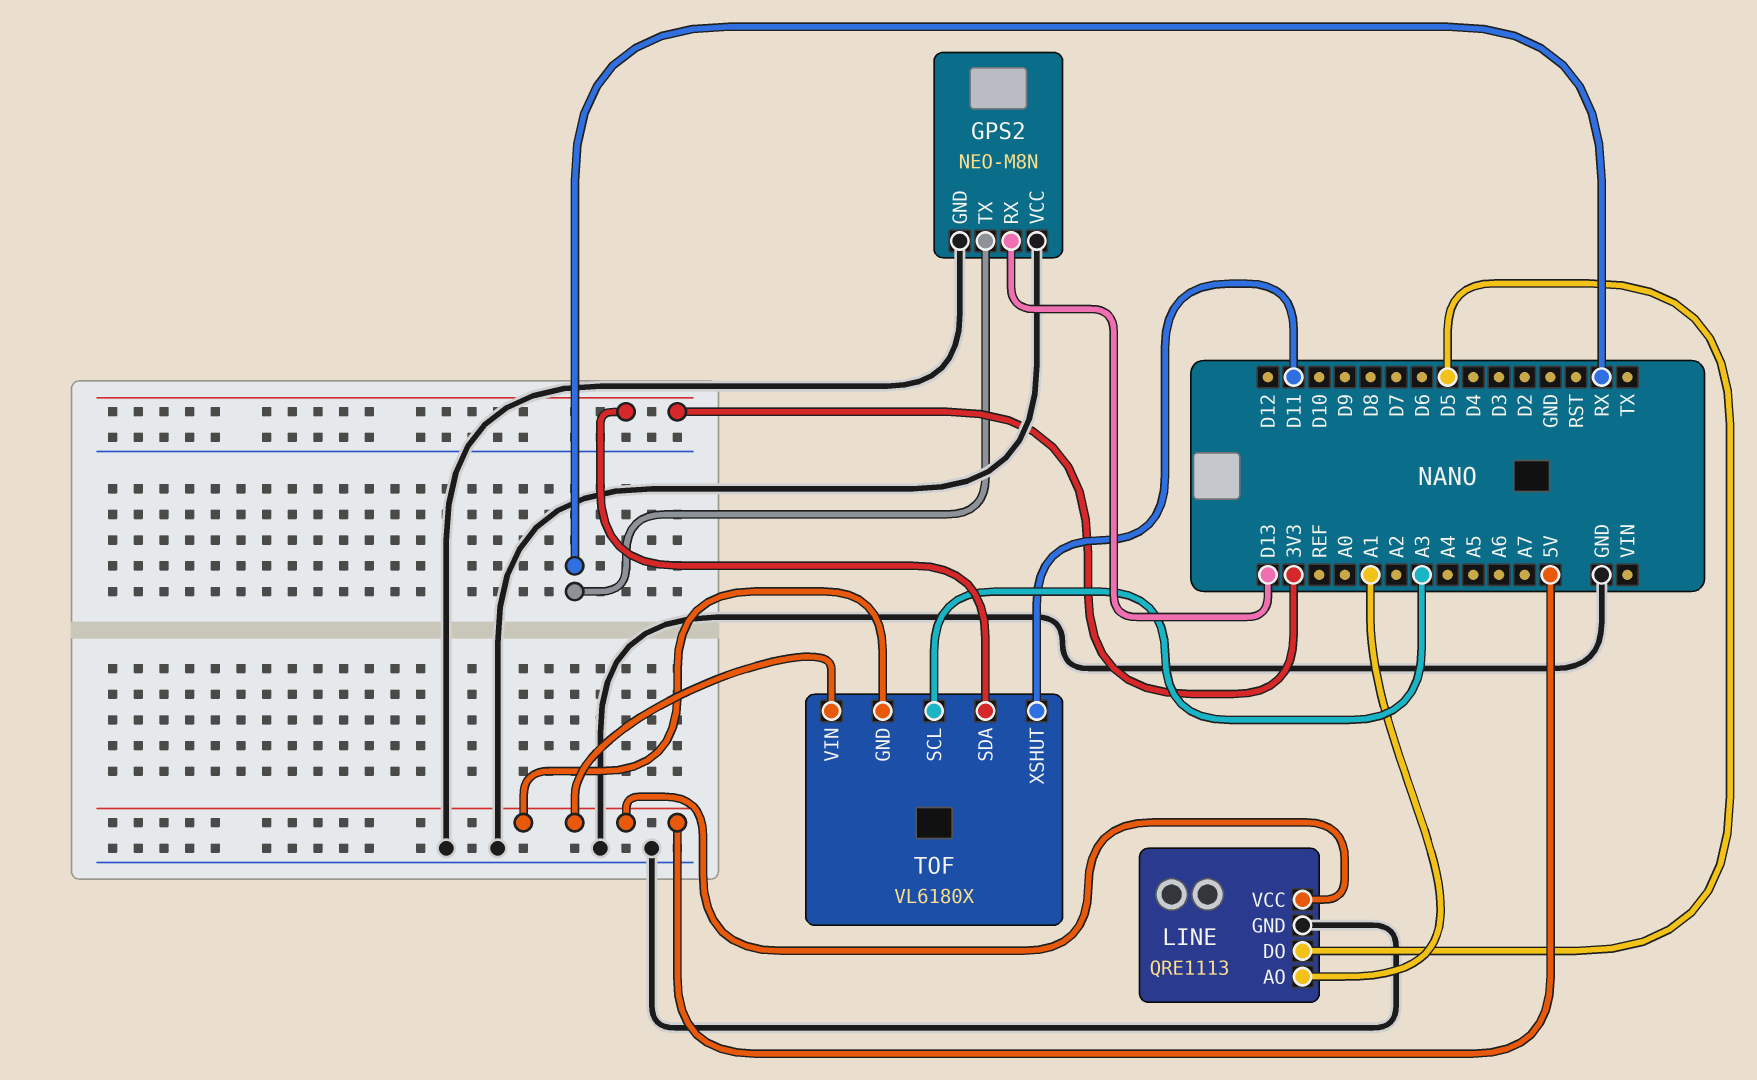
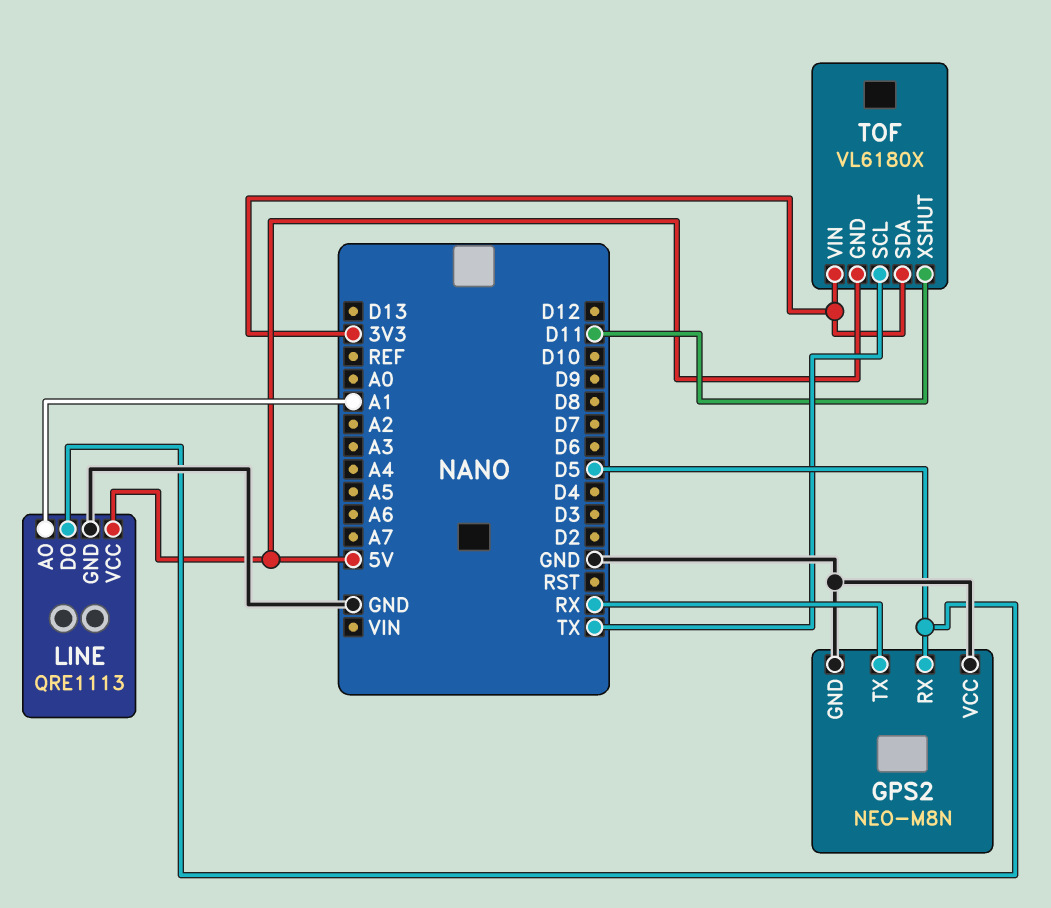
GPS2 pin RX: D13 -> D5
TOF pin SCL: A3 -> TX
TOF pin VIN: 5V -> 3V3

